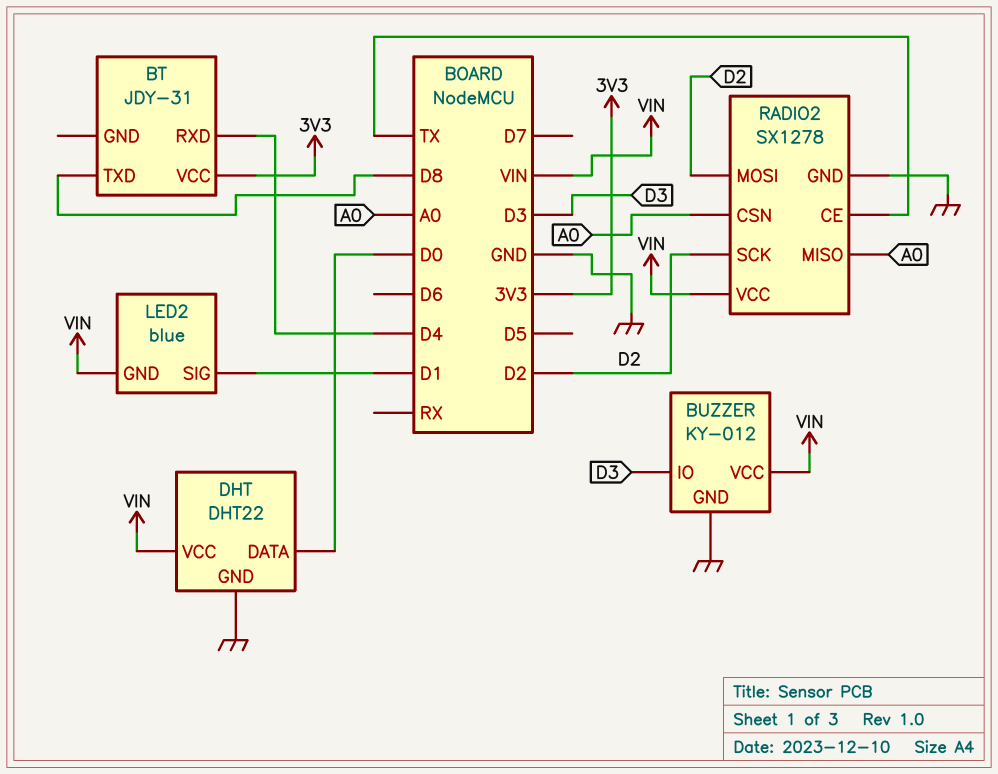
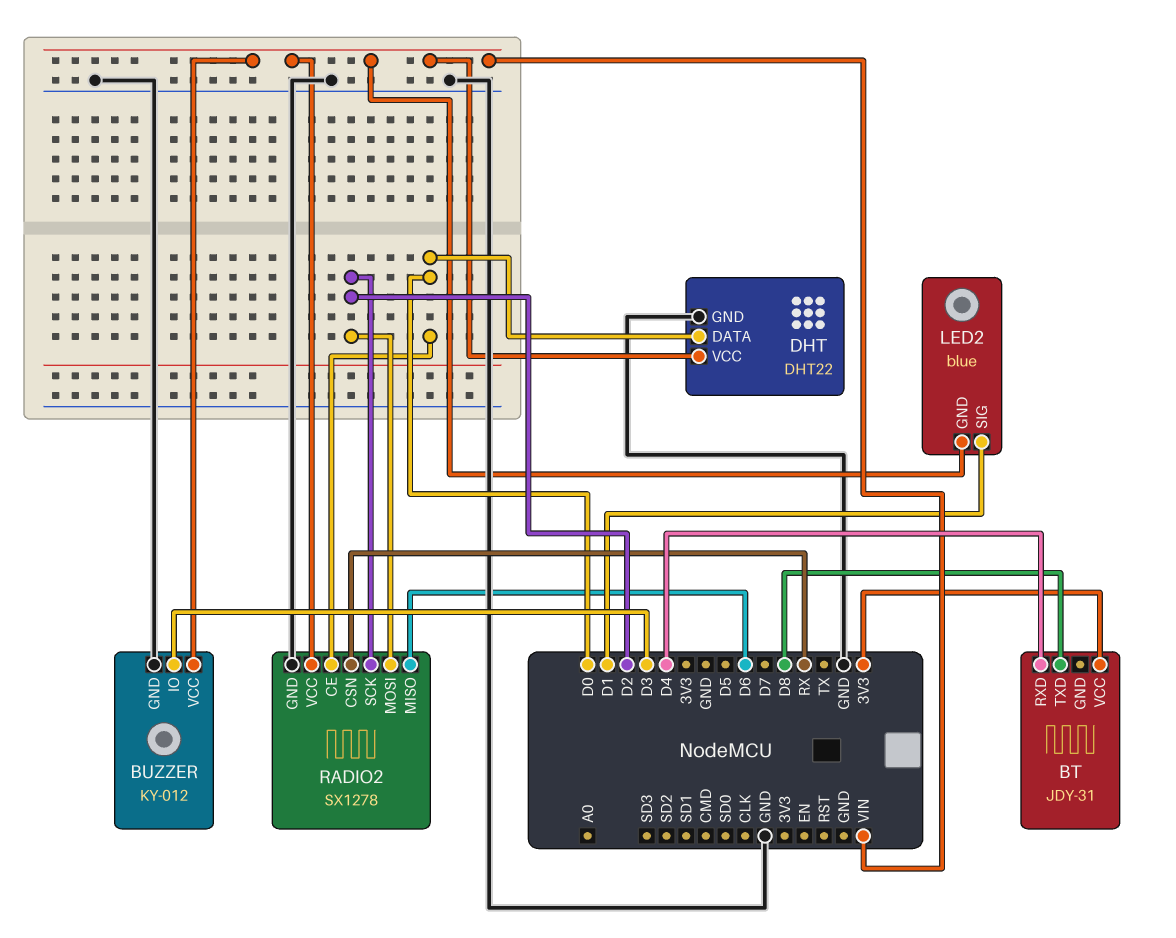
RADIO2 pin CE: TX -> D0
RADIO2 pin CSN: A0 -> RX
RADIO2 pin MISO: A0 -> D6

